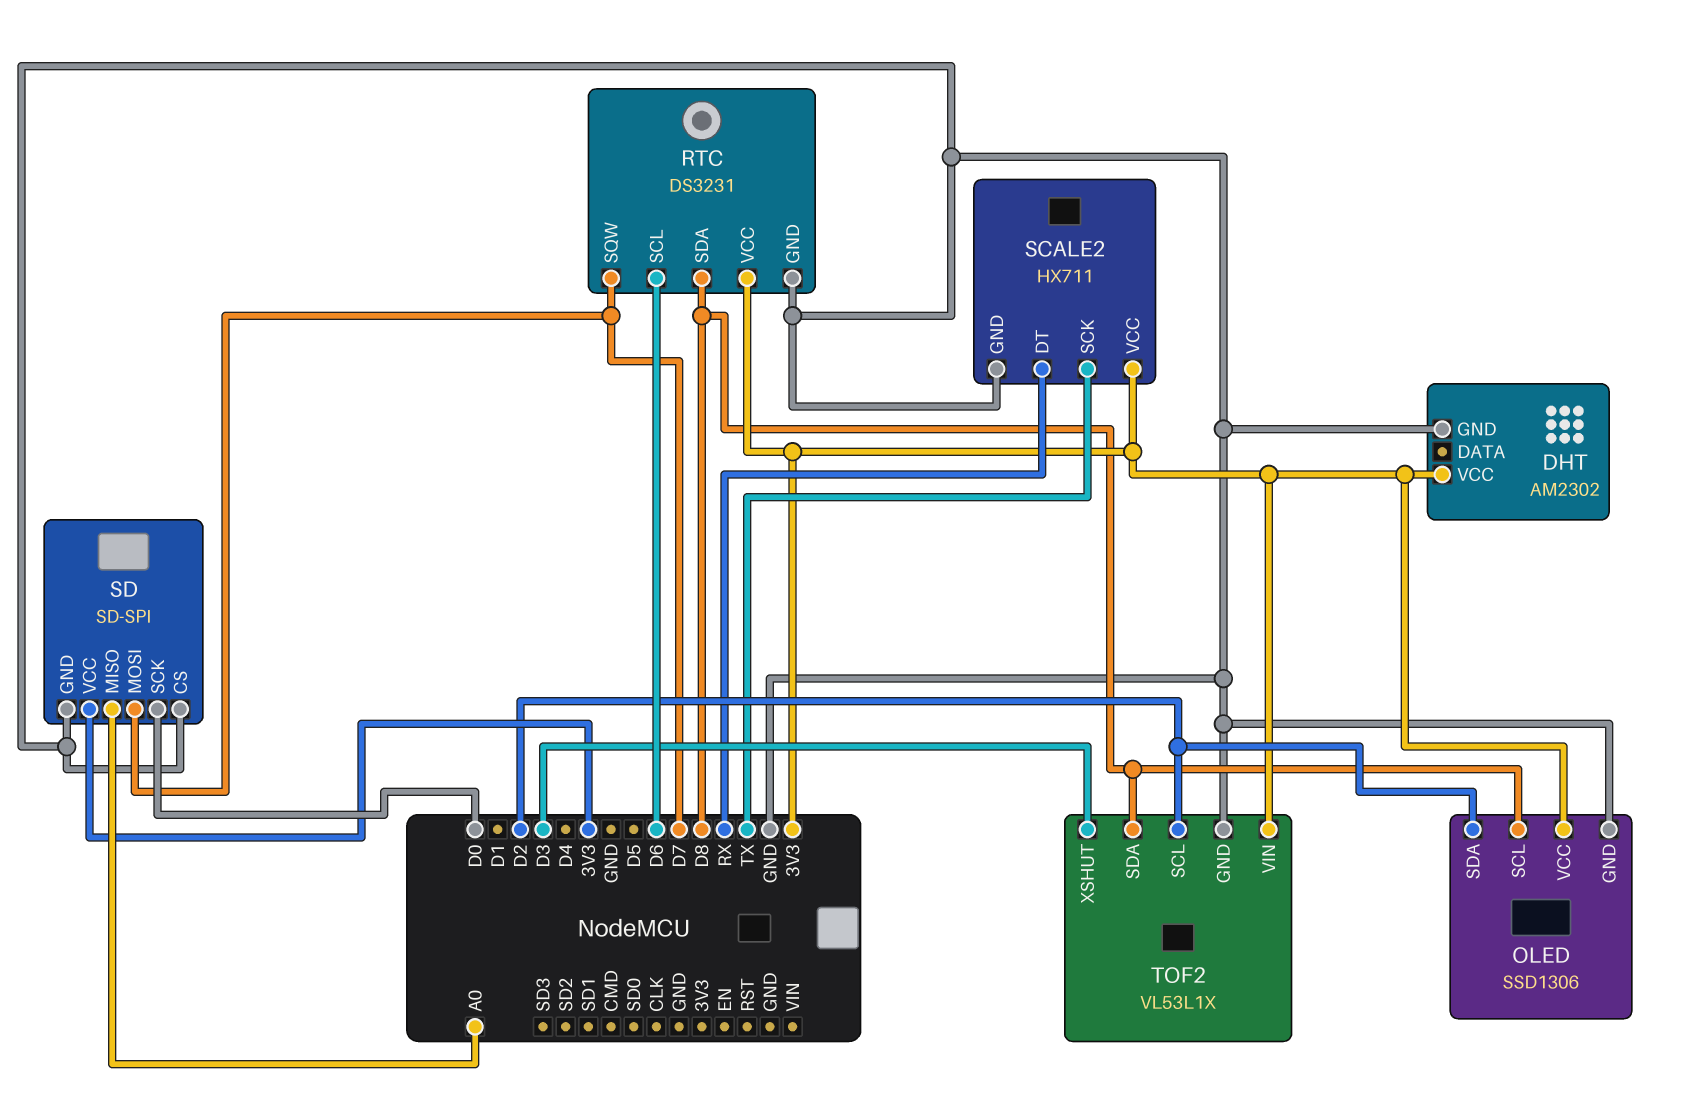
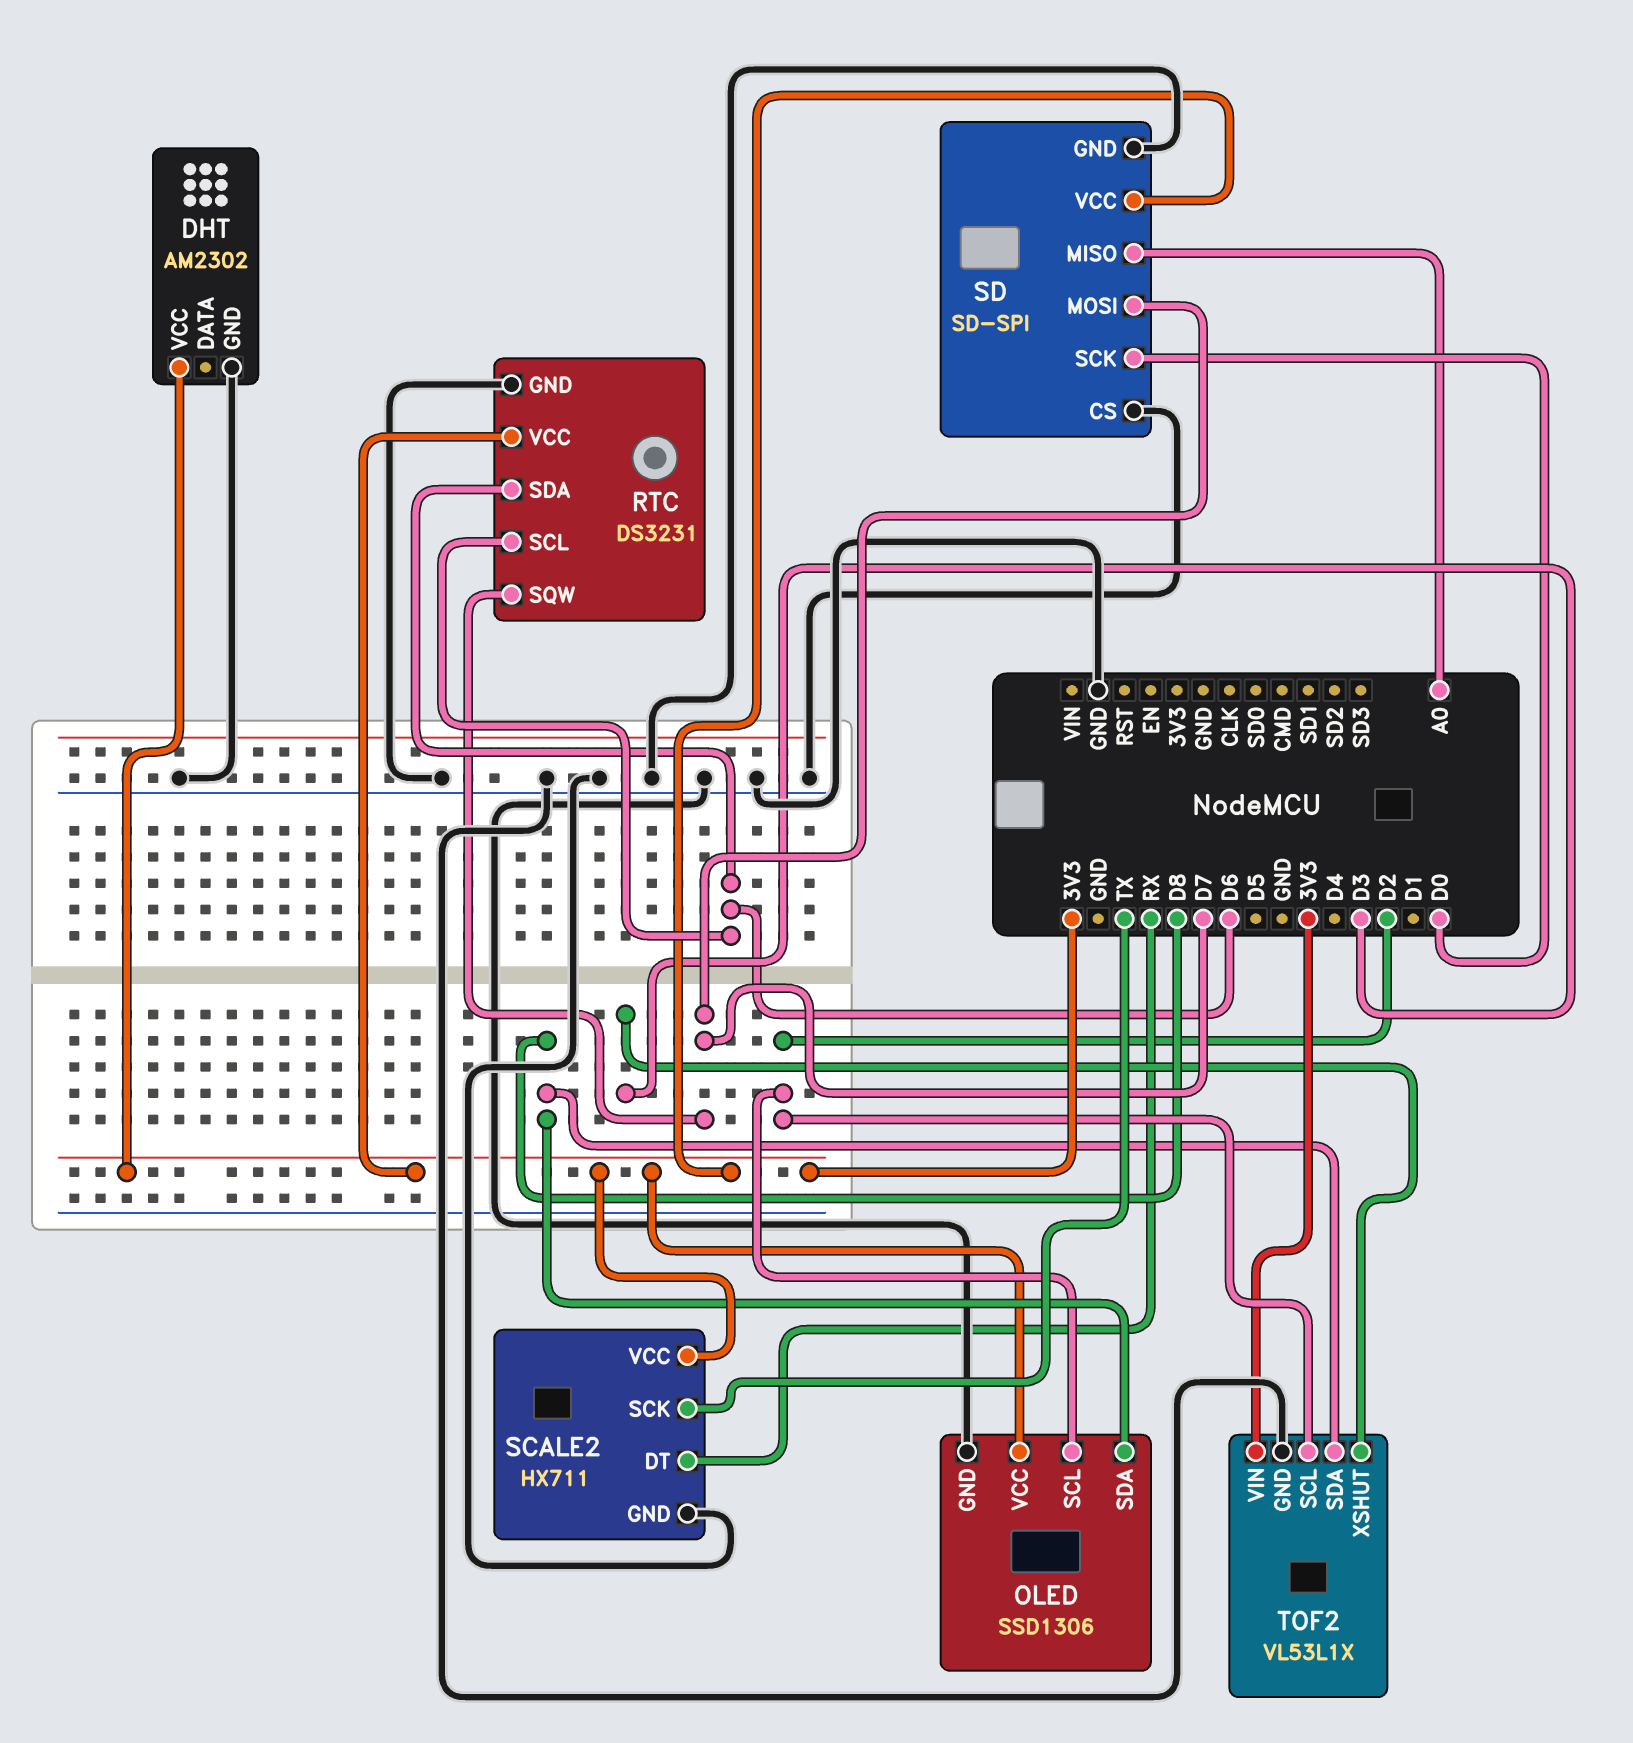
OLED pin SCL: D8 -> D2
OLED pin SDA: D2 -> D8
RTC pin SDA: D8 -> D6

